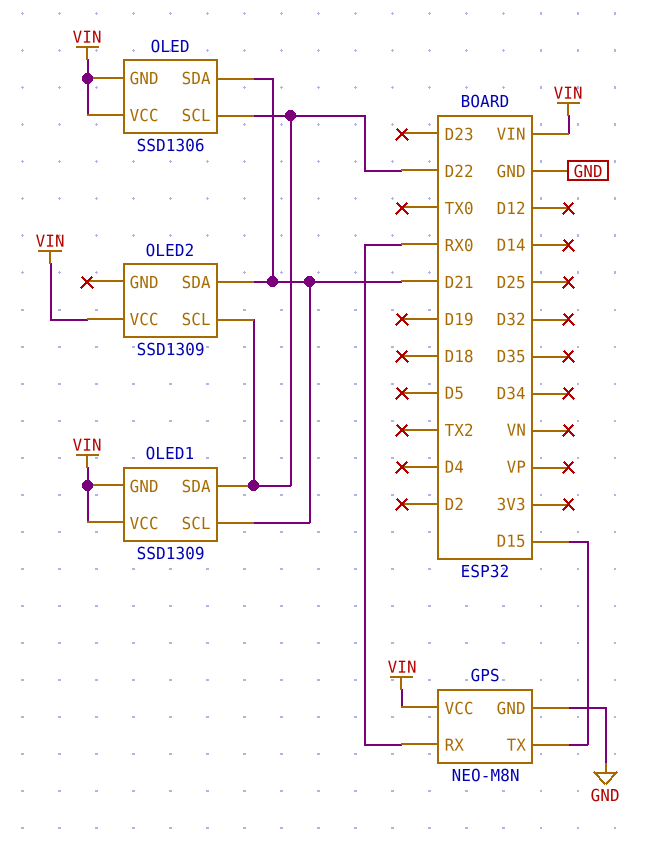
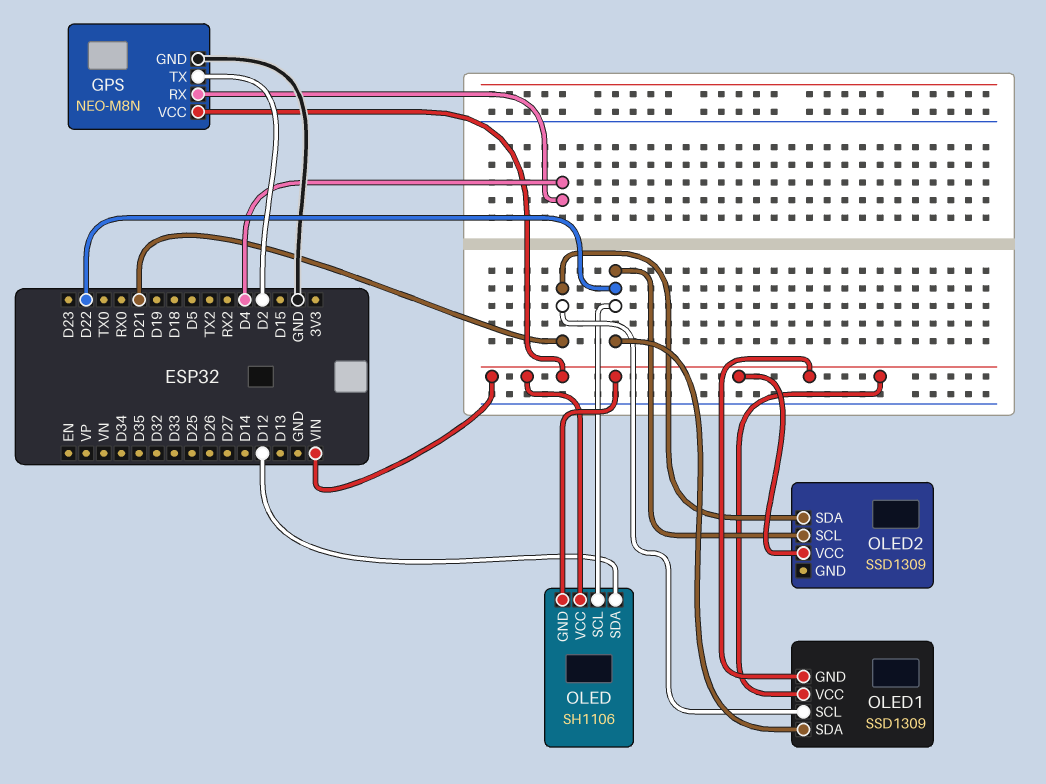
GPS pin RX: RX0 -> D4
GPS pin TX: D15 -> D2
OLED: SSD1306 -> SH1106
OLED pin SDA: D21 -> D12

